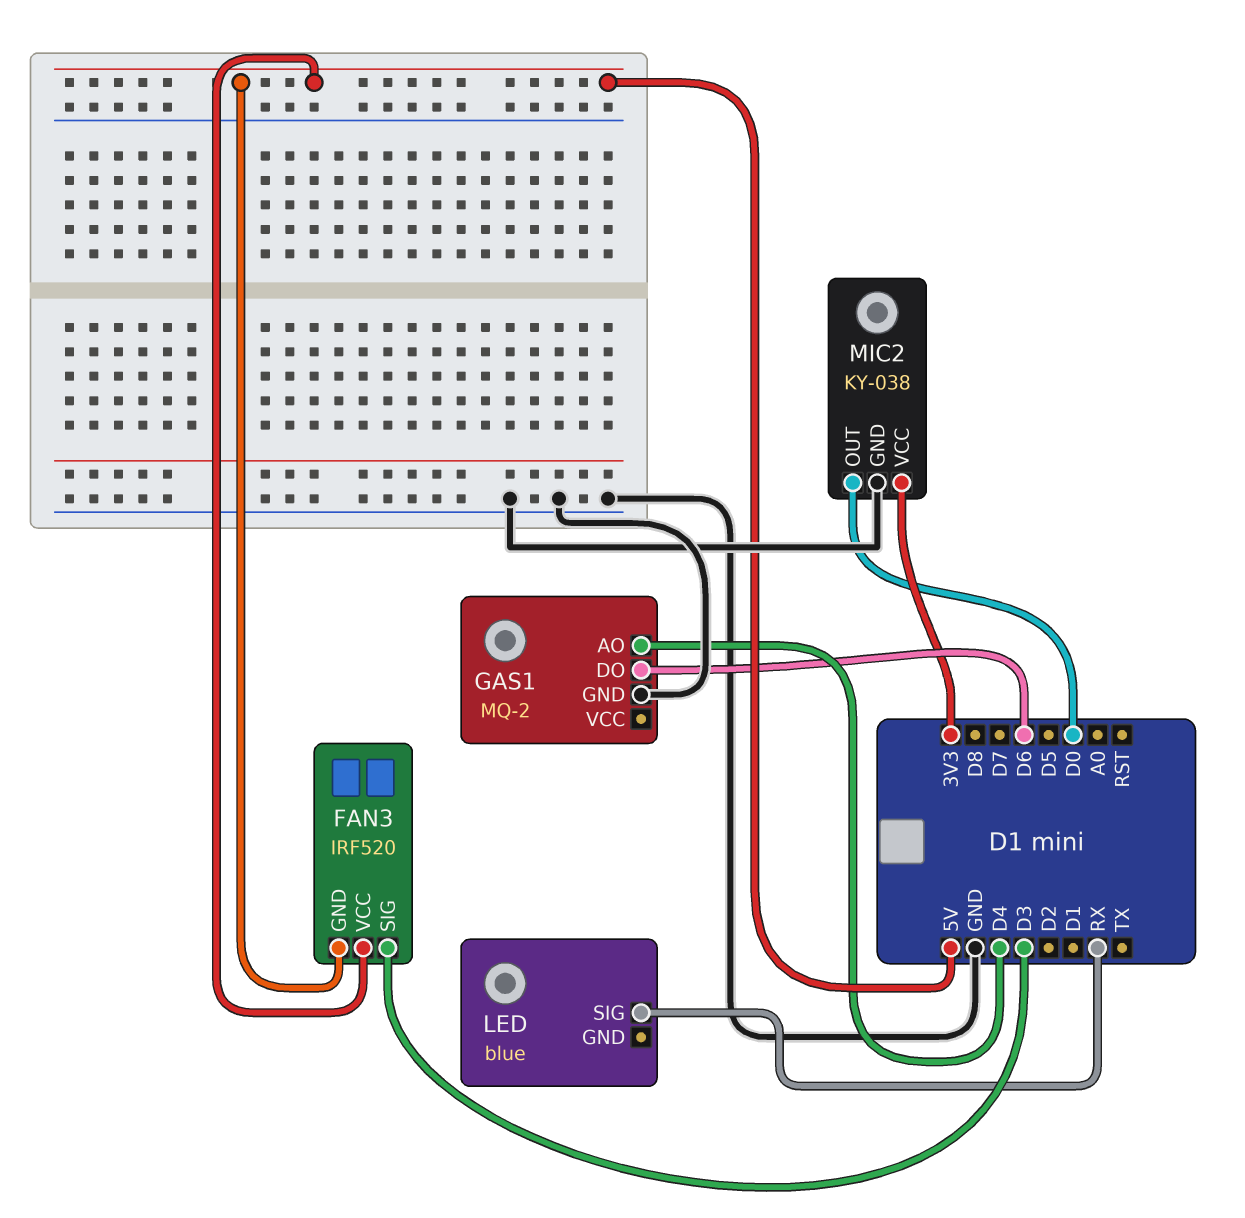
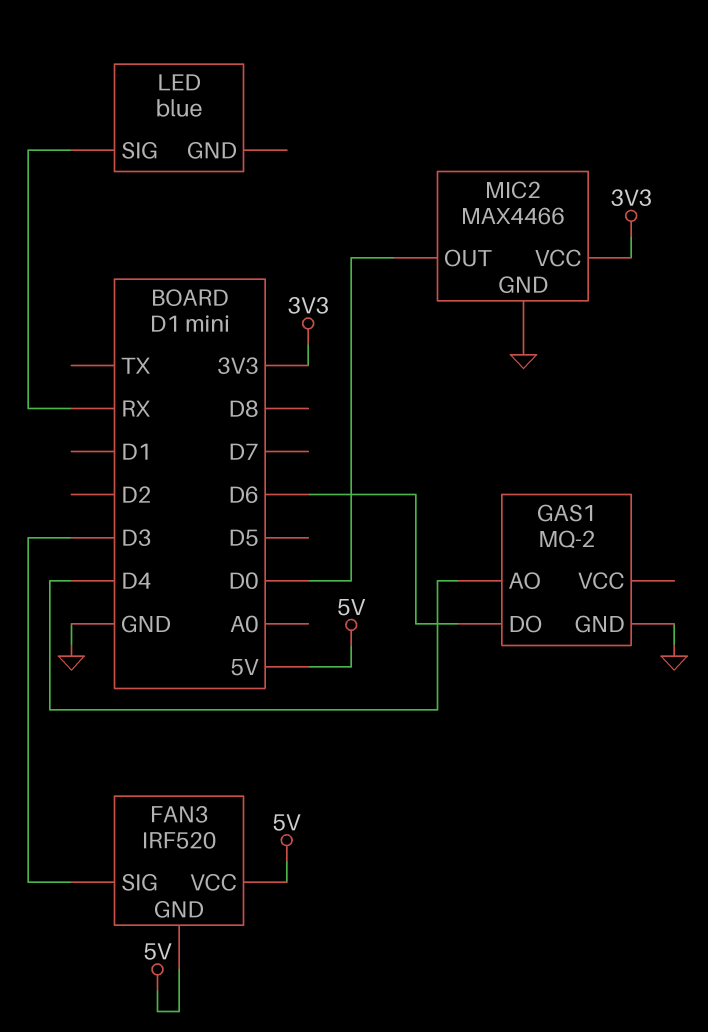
MIC2: KY-038 -> MAX4466

